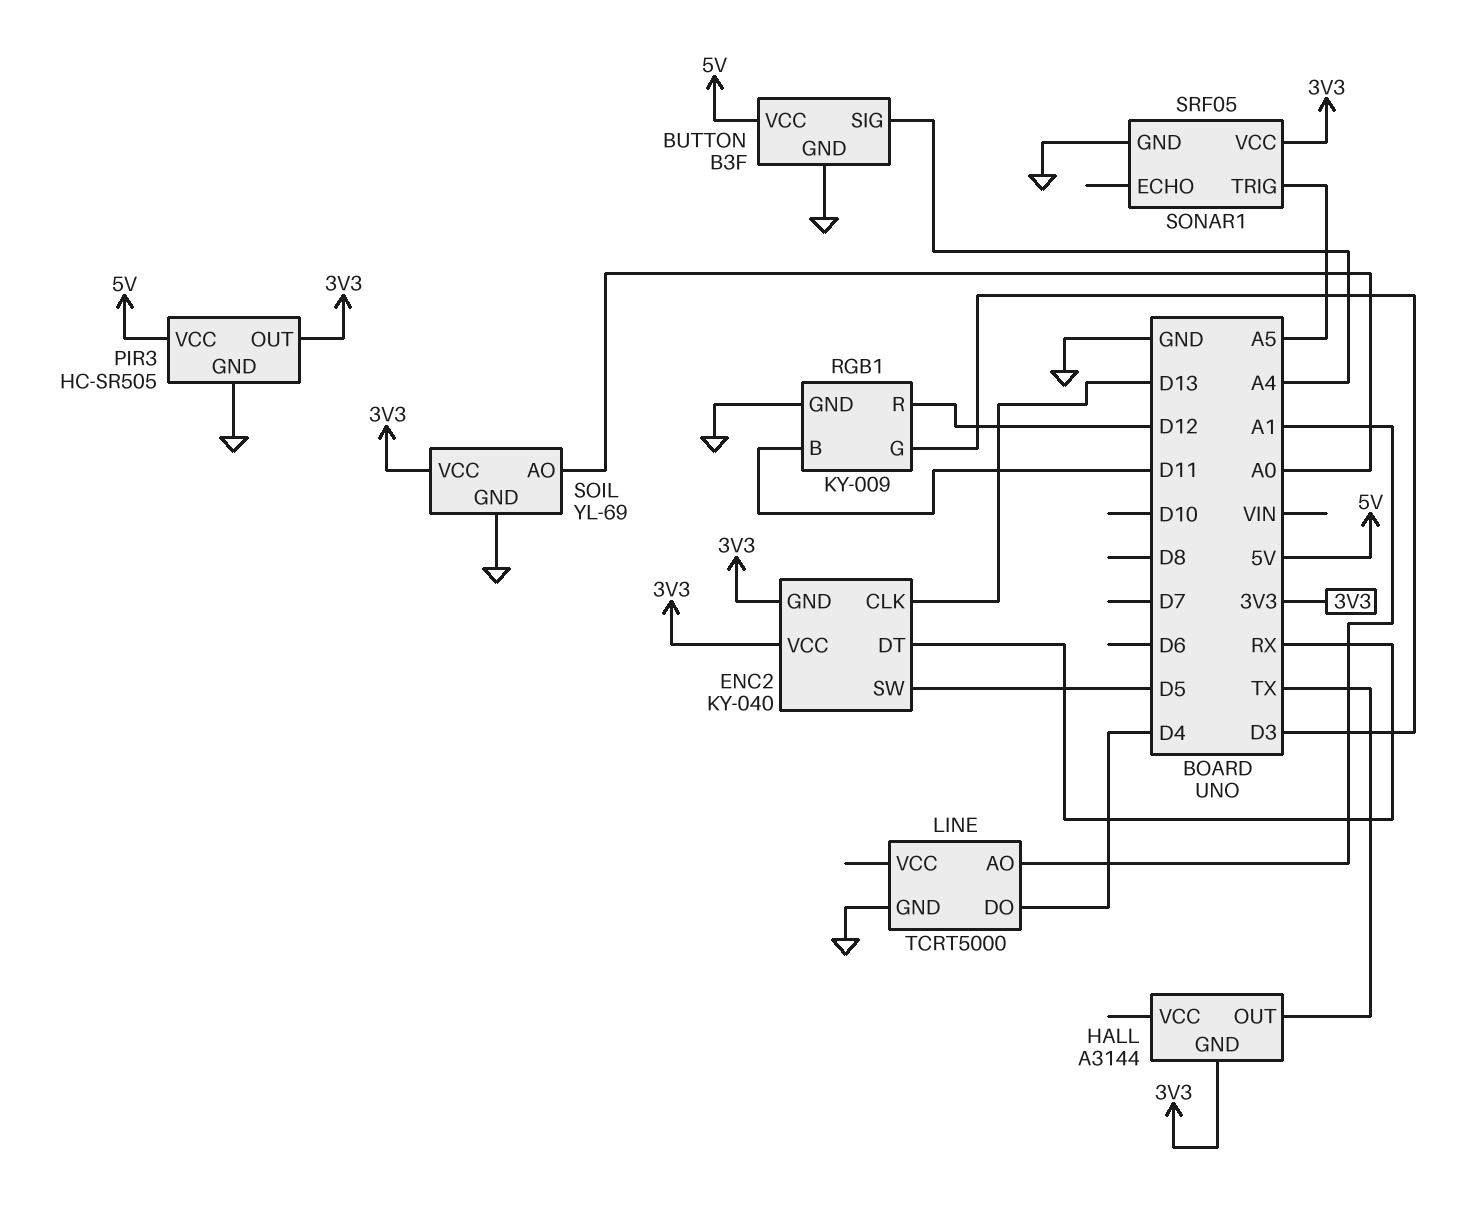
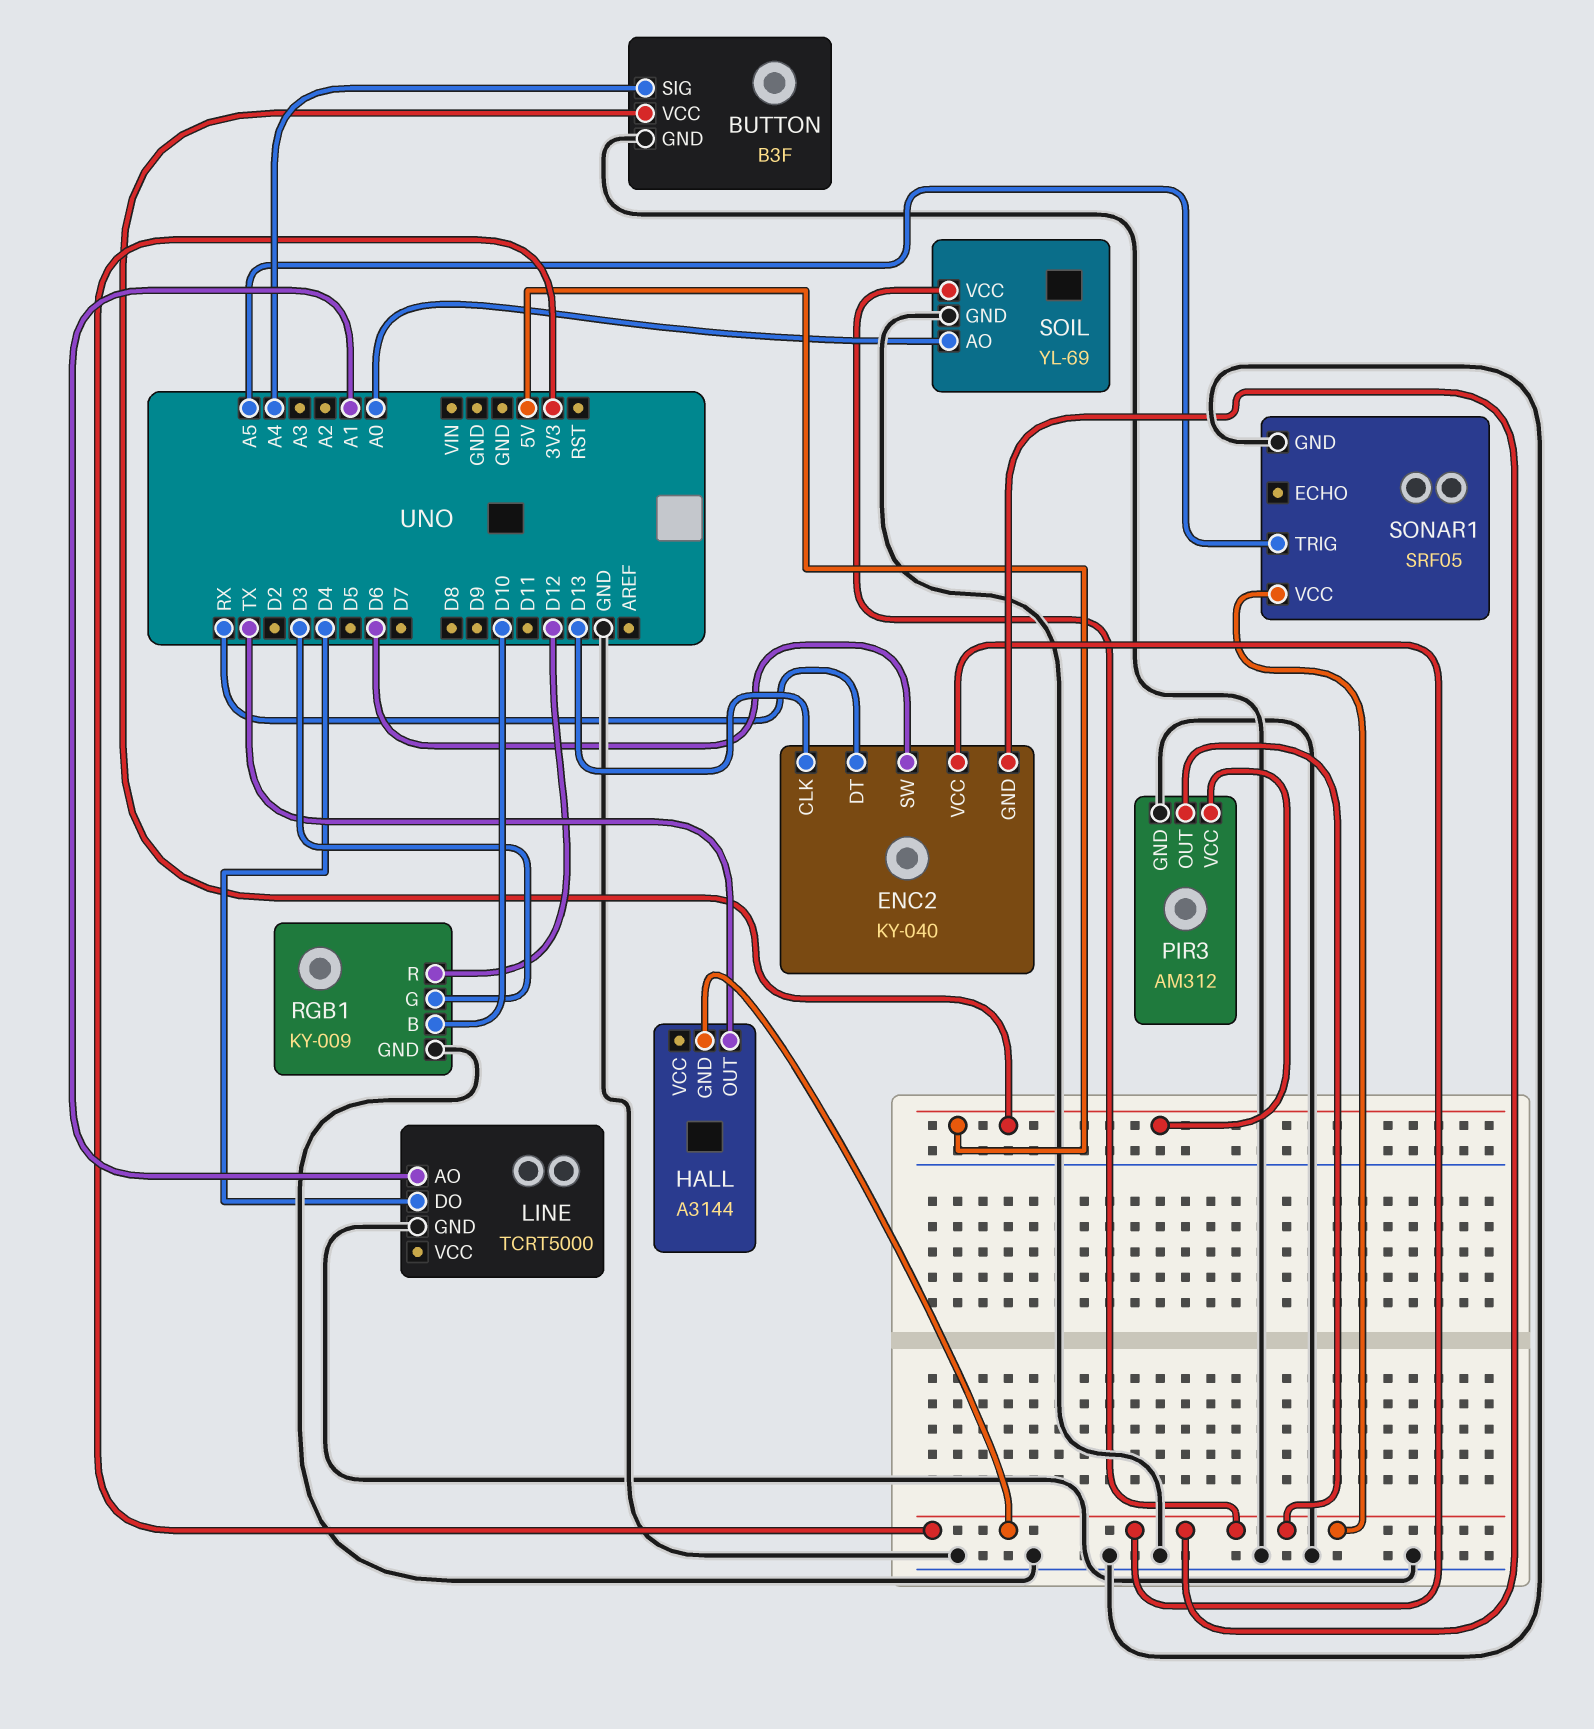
ENC2 pin SW: D5 -> D6
PIR3: HC-SR505 -> AM312
RGB1 pin B: D11 -> D10

